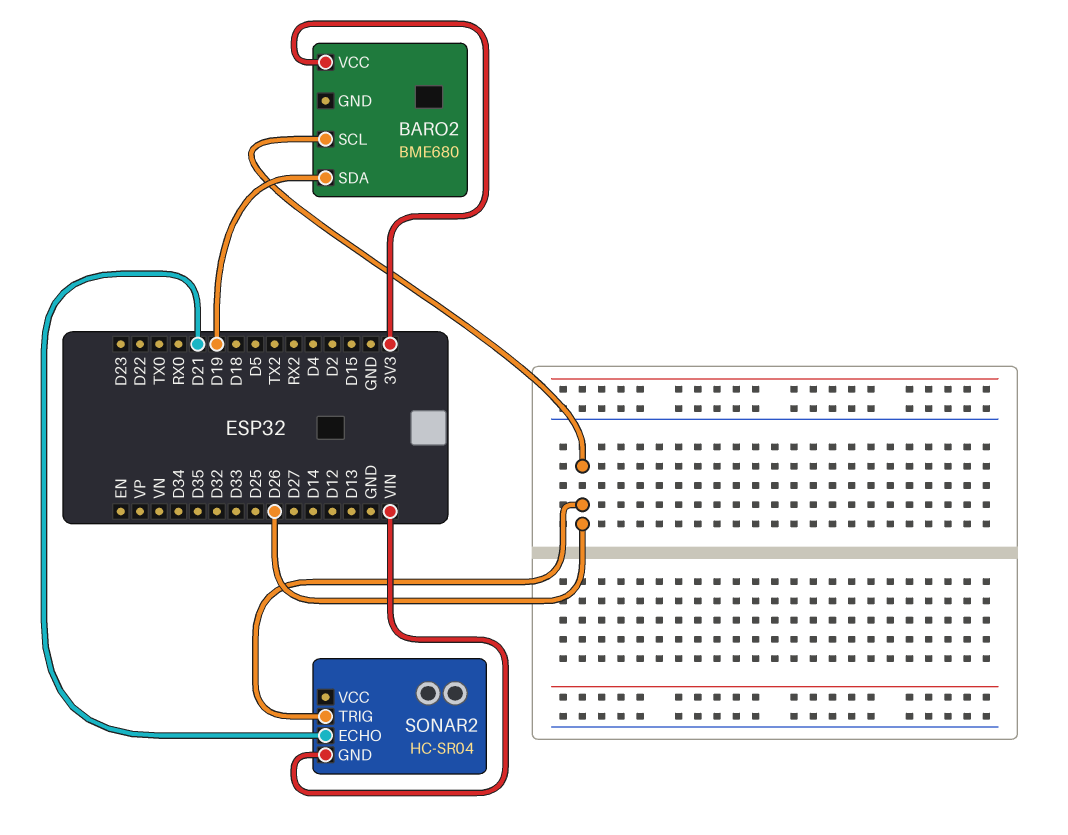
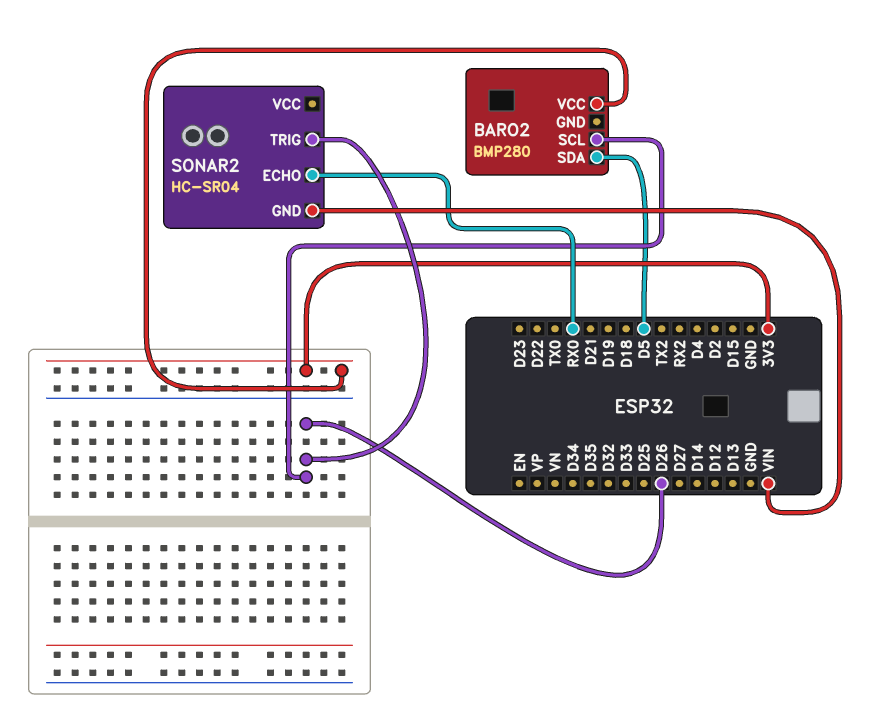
BARO2: BME680 -> BMP280
BARO2 pin SDA: D19 -> D5
SONAR2 pin ECHO: D21 -> RX0

